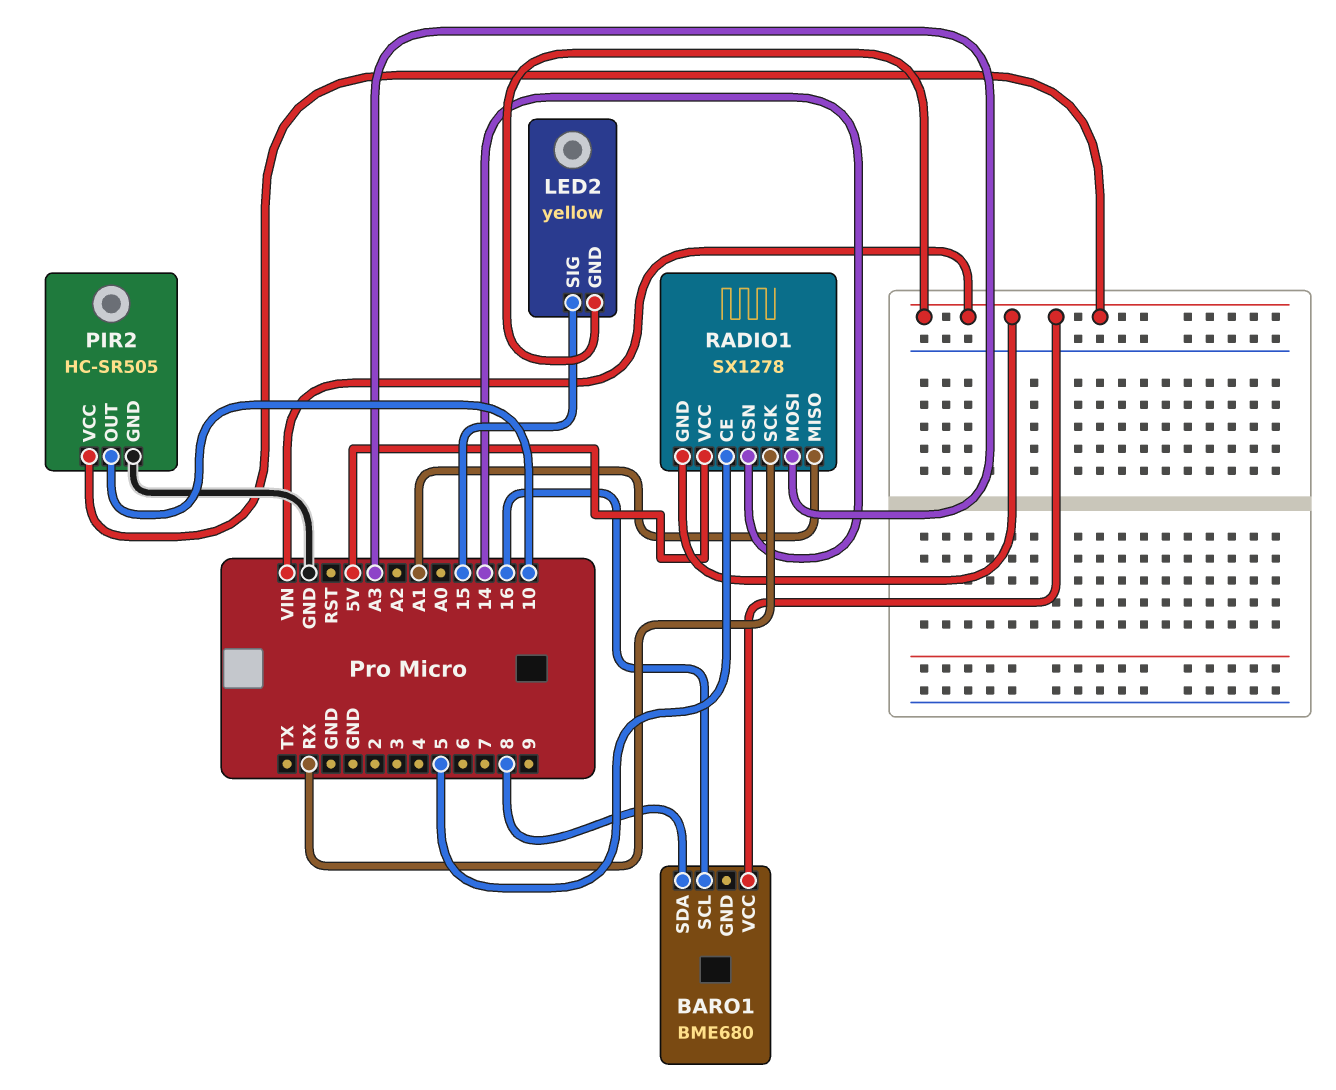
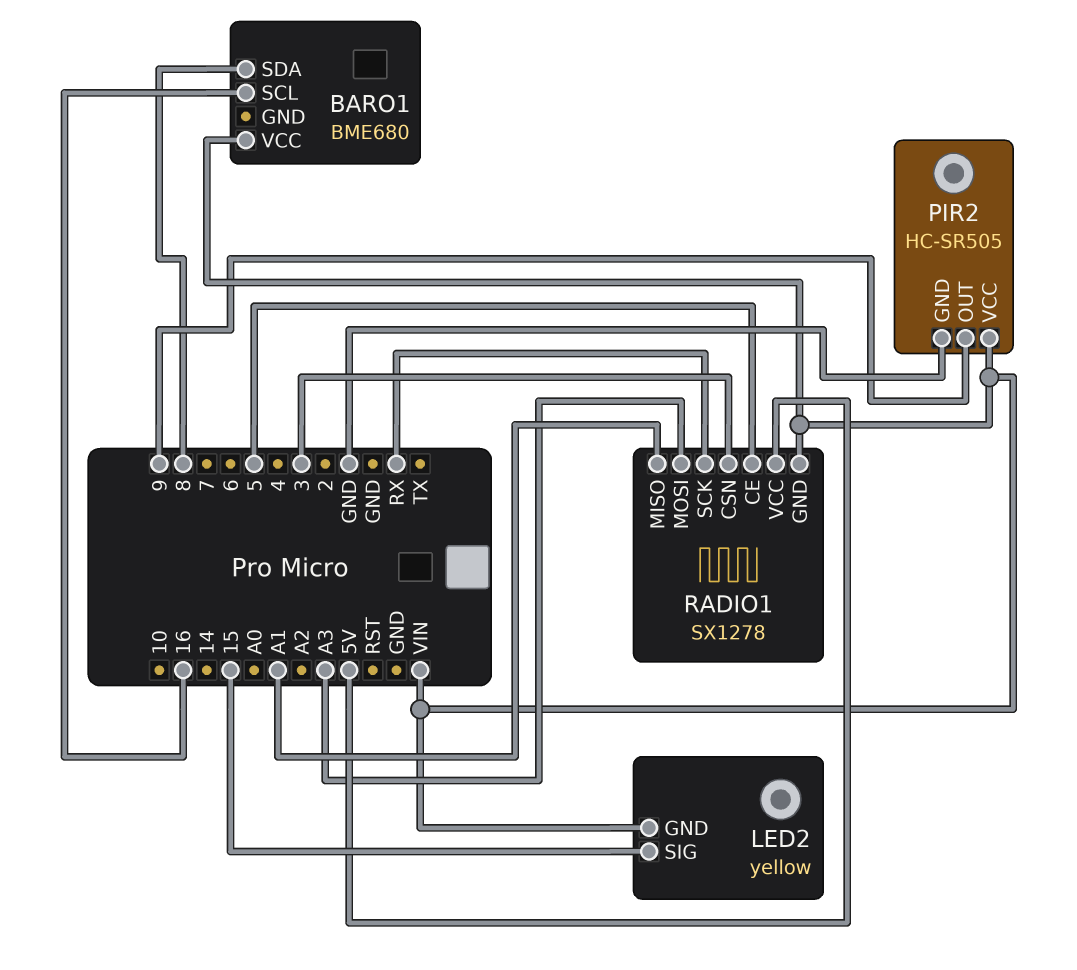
PIR2 pin OUT: 10 -> 9
RADIO1 pin CSN: 14 -> 3

